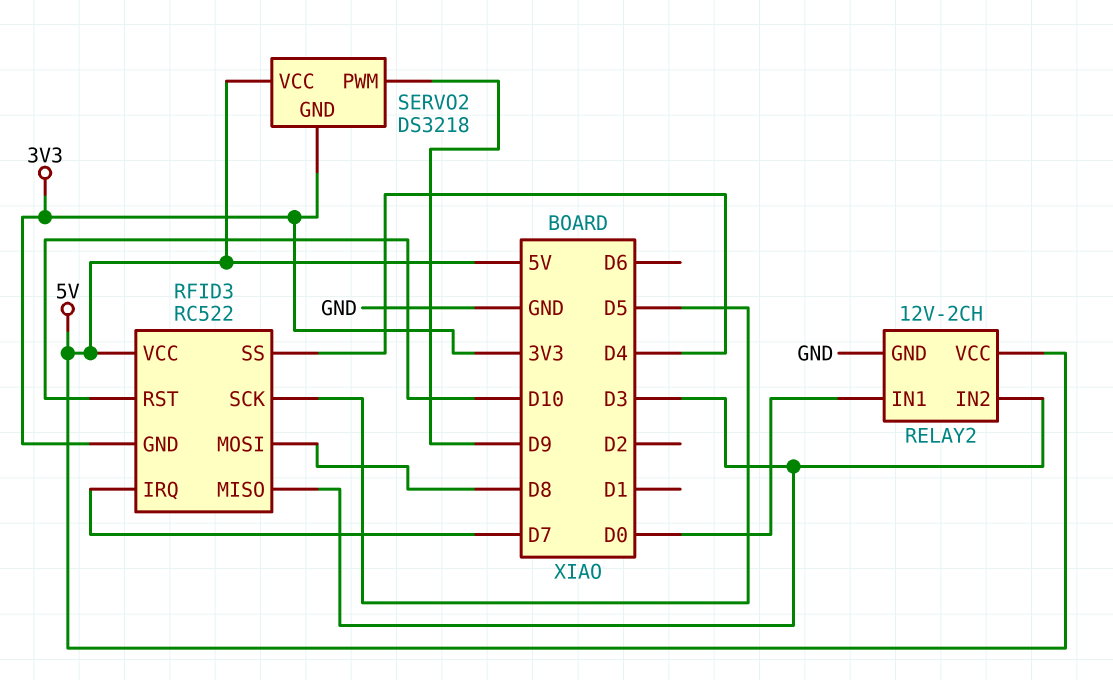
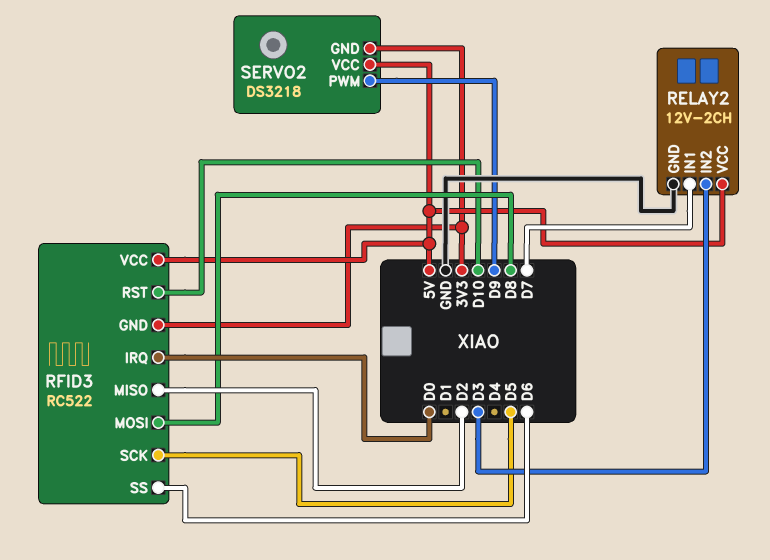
RELAY2 pin IN1: D0 -> D7
RFID3 pin IRQ: D7 -> D0
RFID3 pin MISO: D3 -> D2
RFID3 pin SS: D4 -> D6

